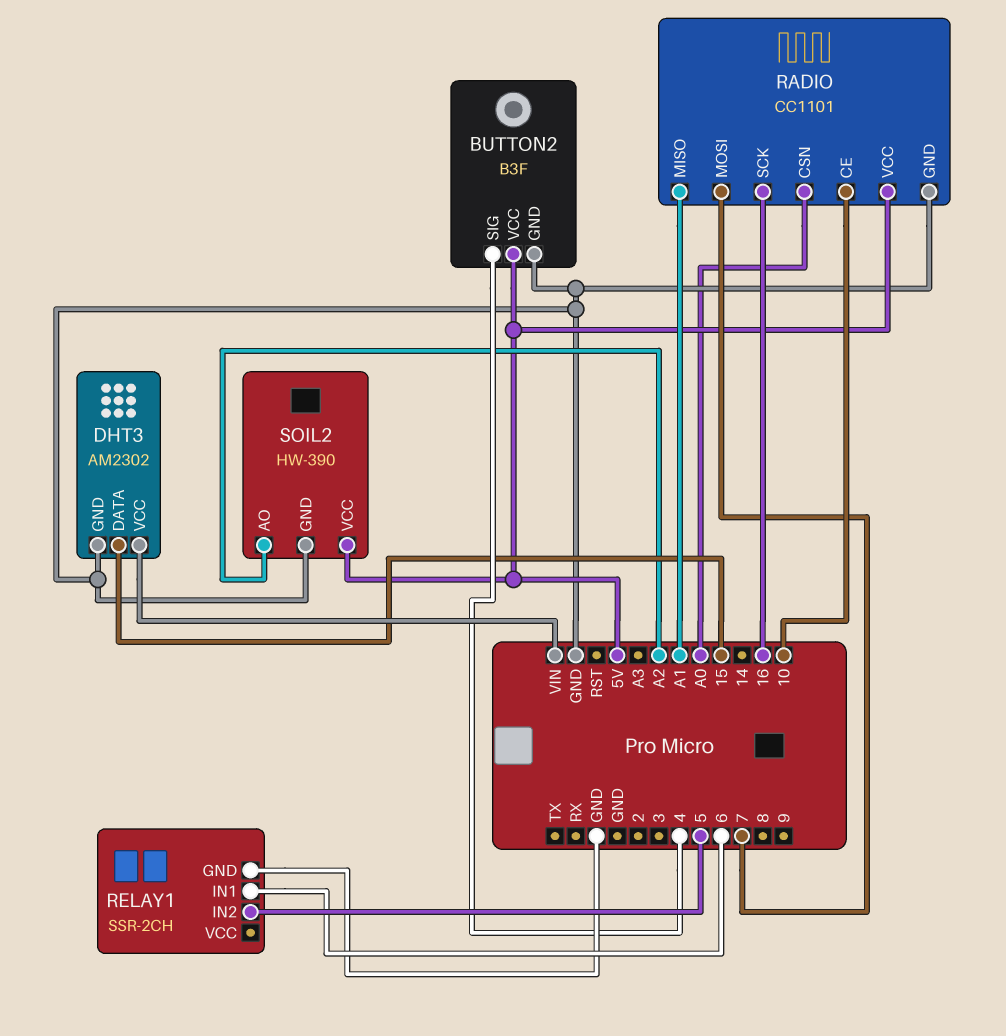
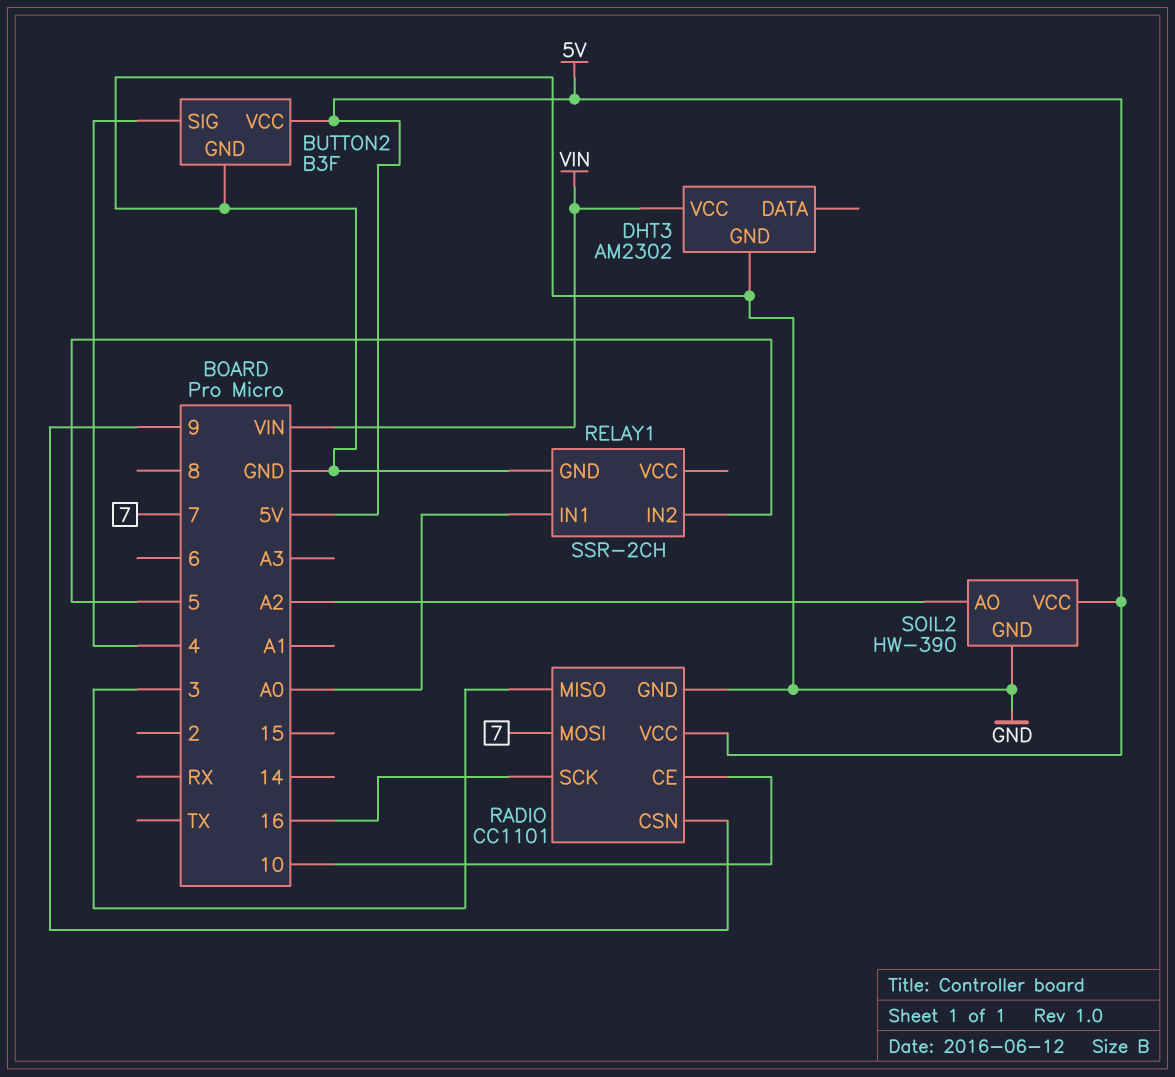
DHT3 pin DATA: 15 -> none
RADIO pin CSN: A0 -> 9
RADIO pin MISO: A1 -> 3
RELAY1 pin IN1: 6 -> A0

